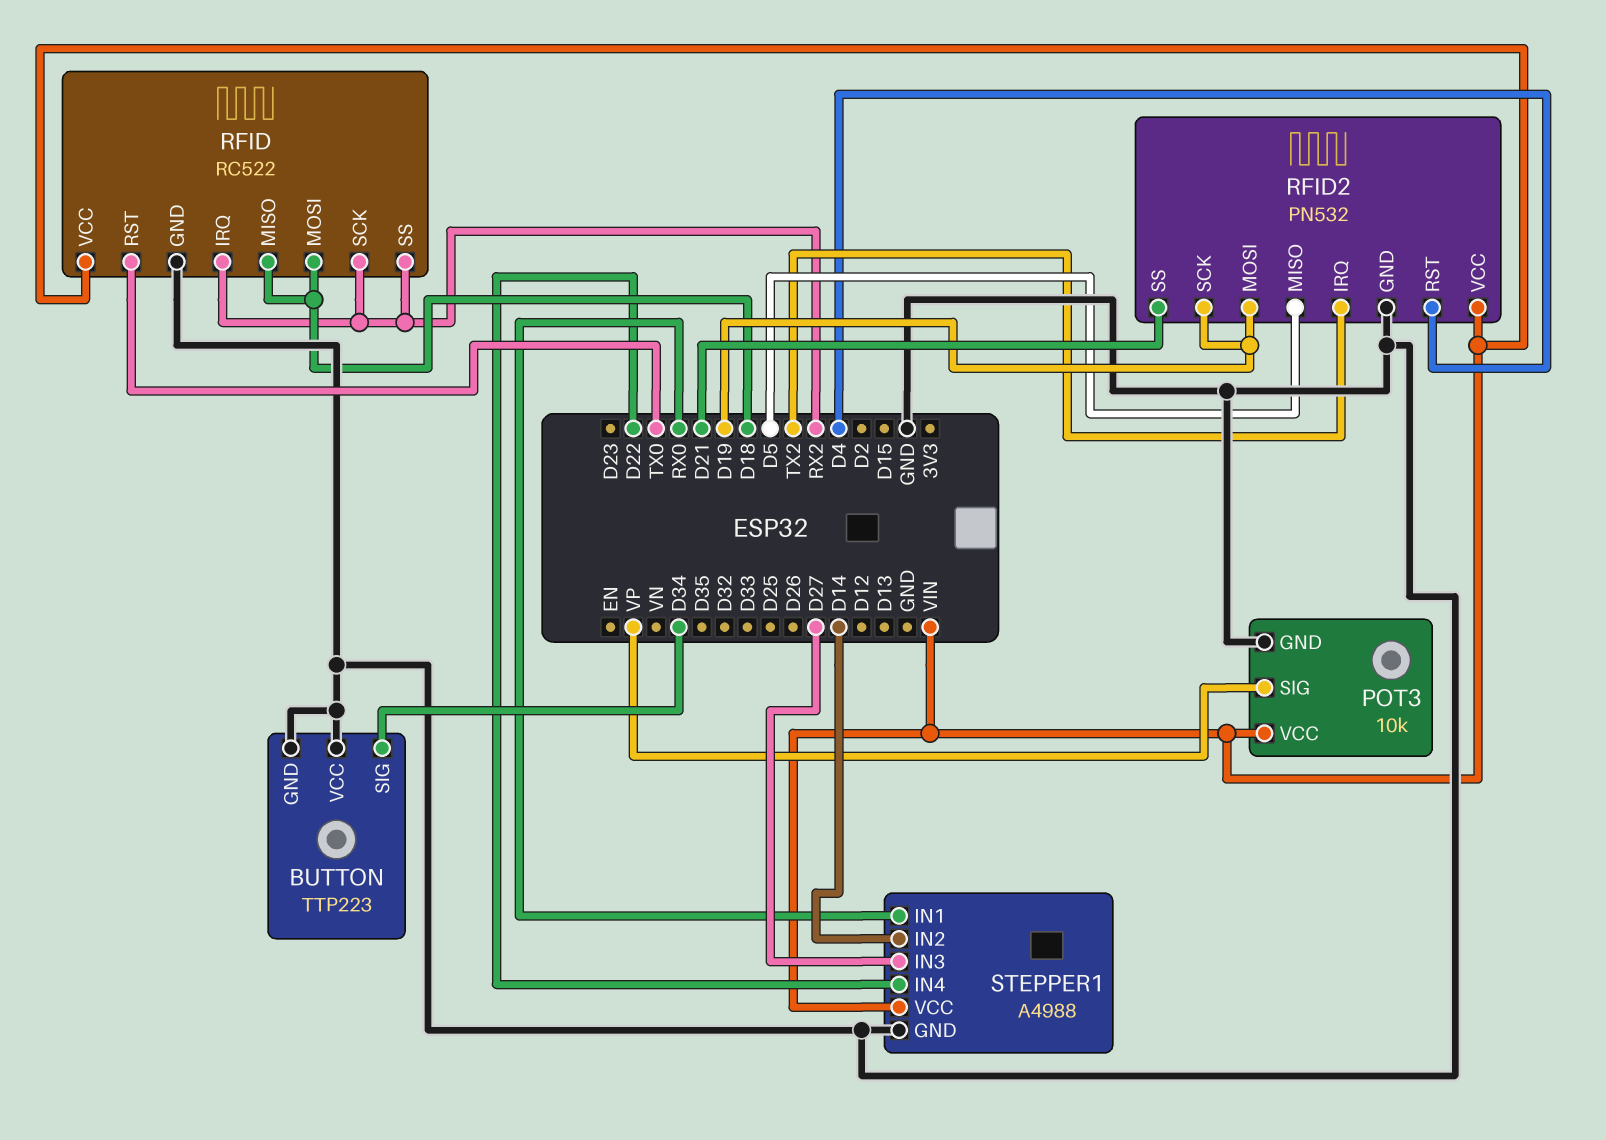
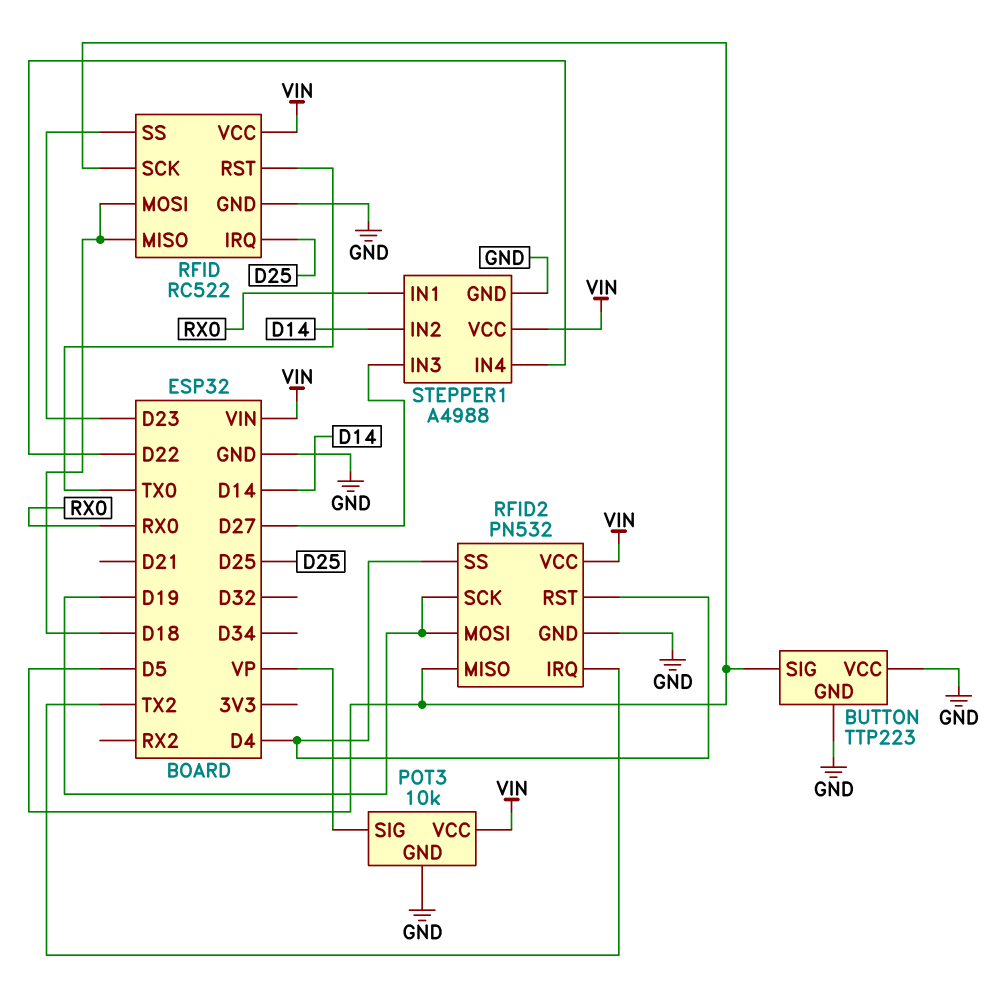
BUTTON pin SIG: D34 -> D5
RFID pin IRQ: RX2 -> D25
RFID pin SCK: RX2 -> D5
RFID pin SS: RX2 -> D23
RFID2 pin SS: D21 -> D4

